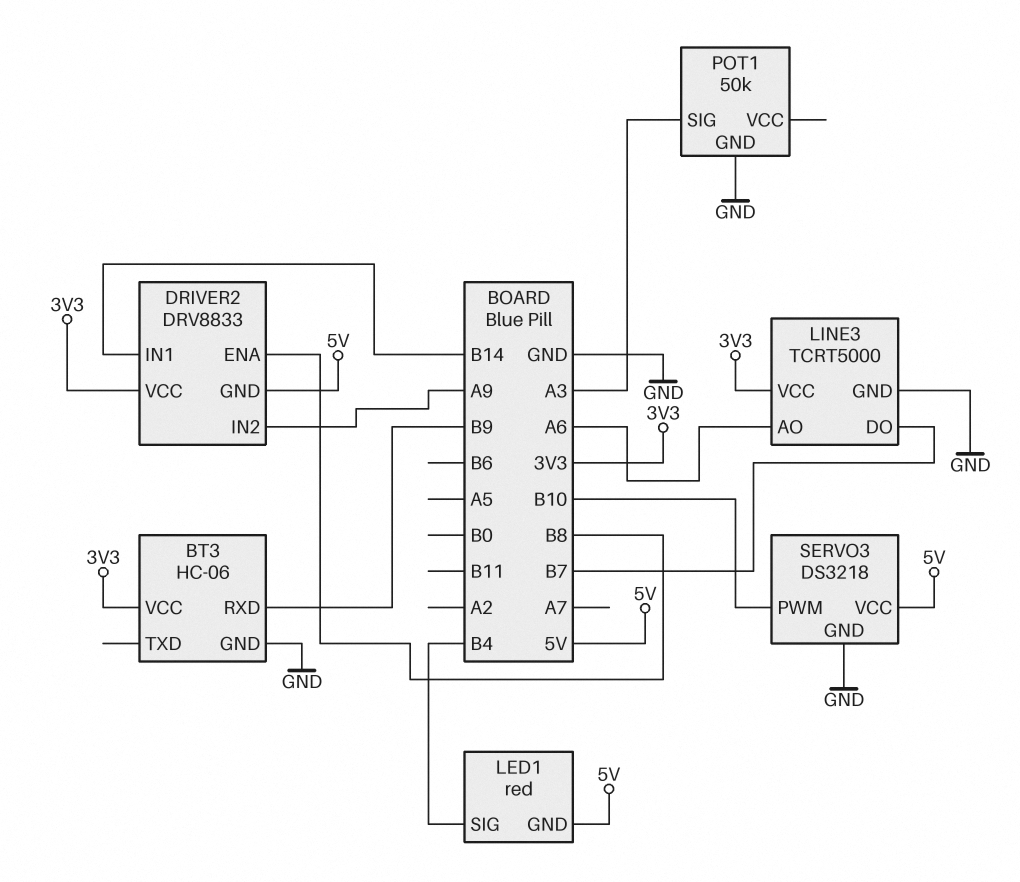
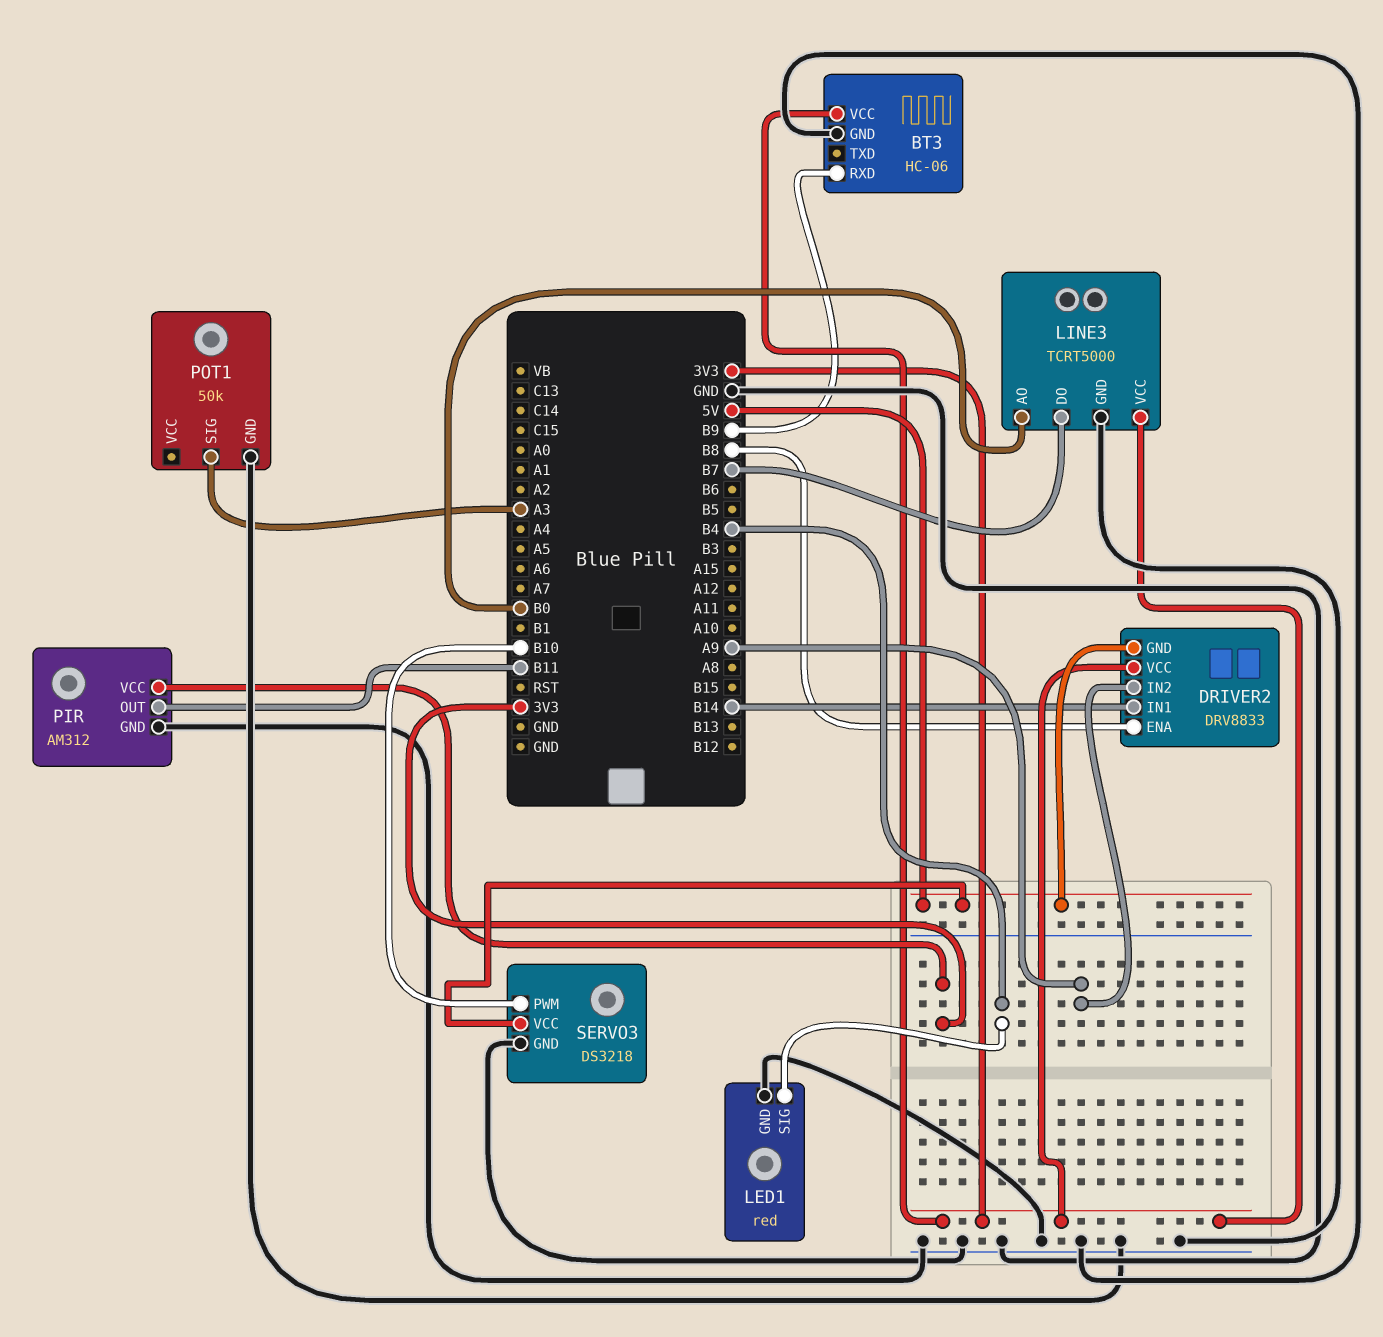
LED1 pin GND: 5V -> GND
LINE3 pin AO: A6 -> B0
PIR: none -> AM312
PIR pin GND: none -> GND
PIR pin OUT: none -> B11
PIR pin VCC: none -> 3V3

